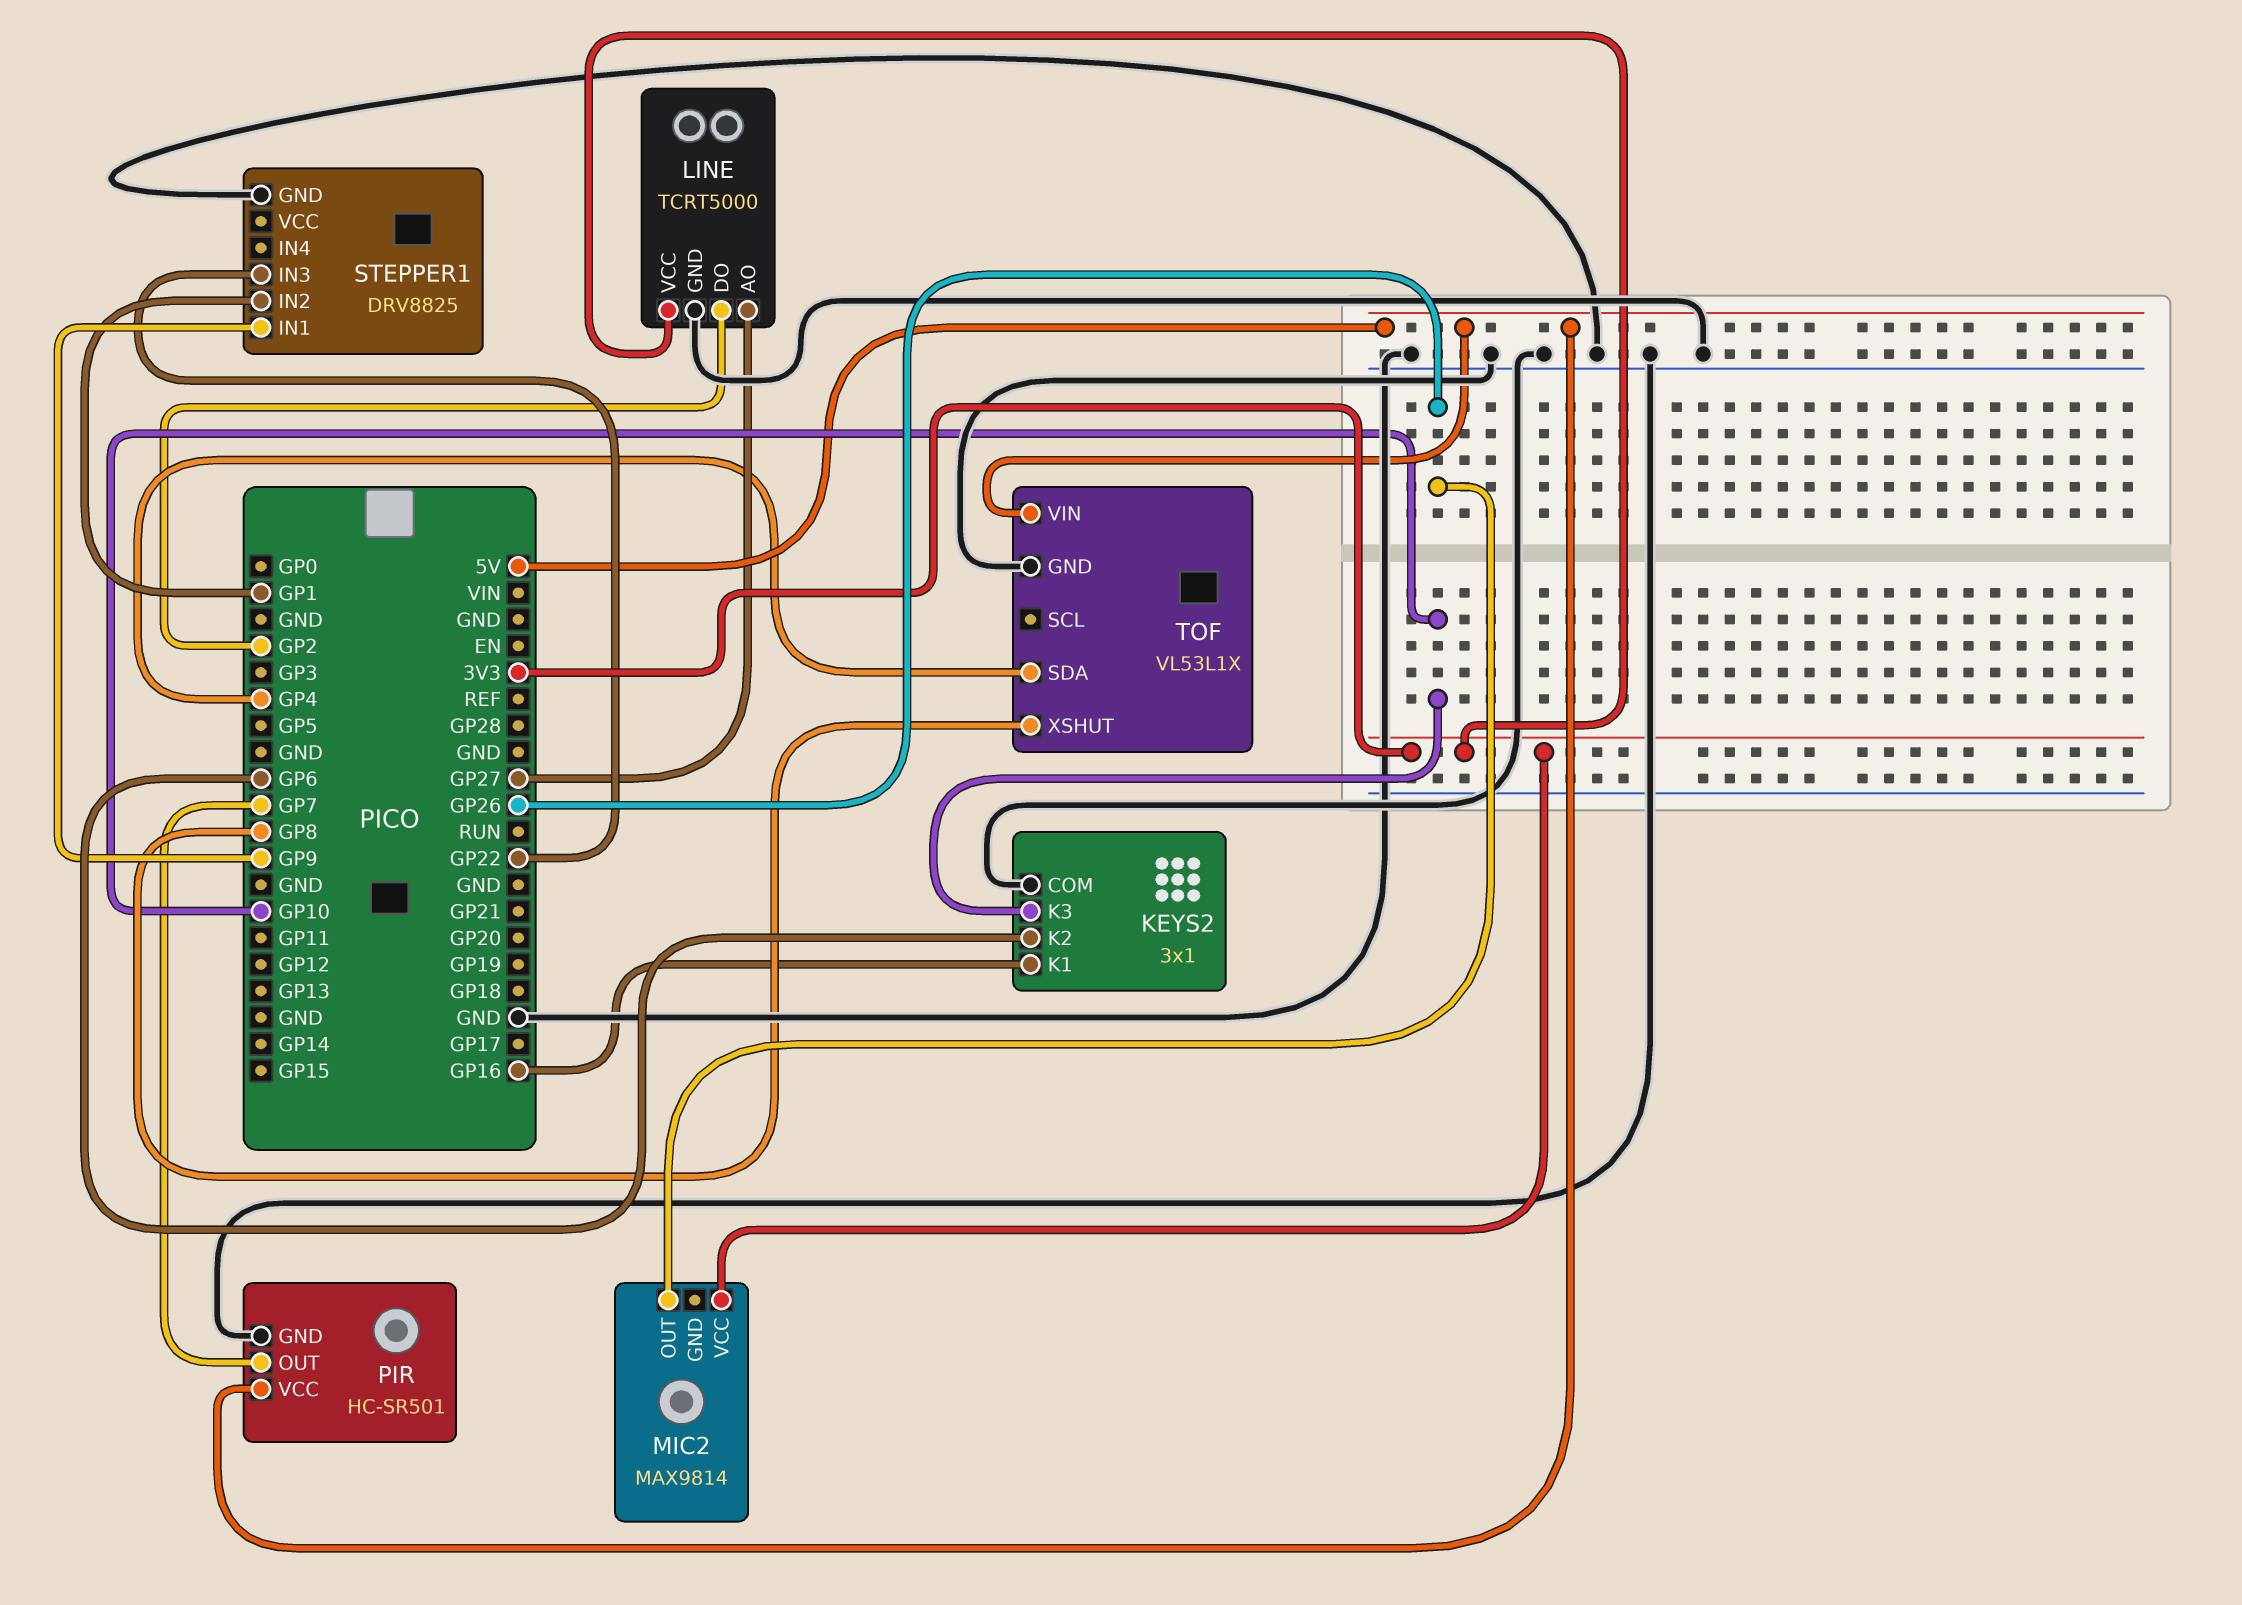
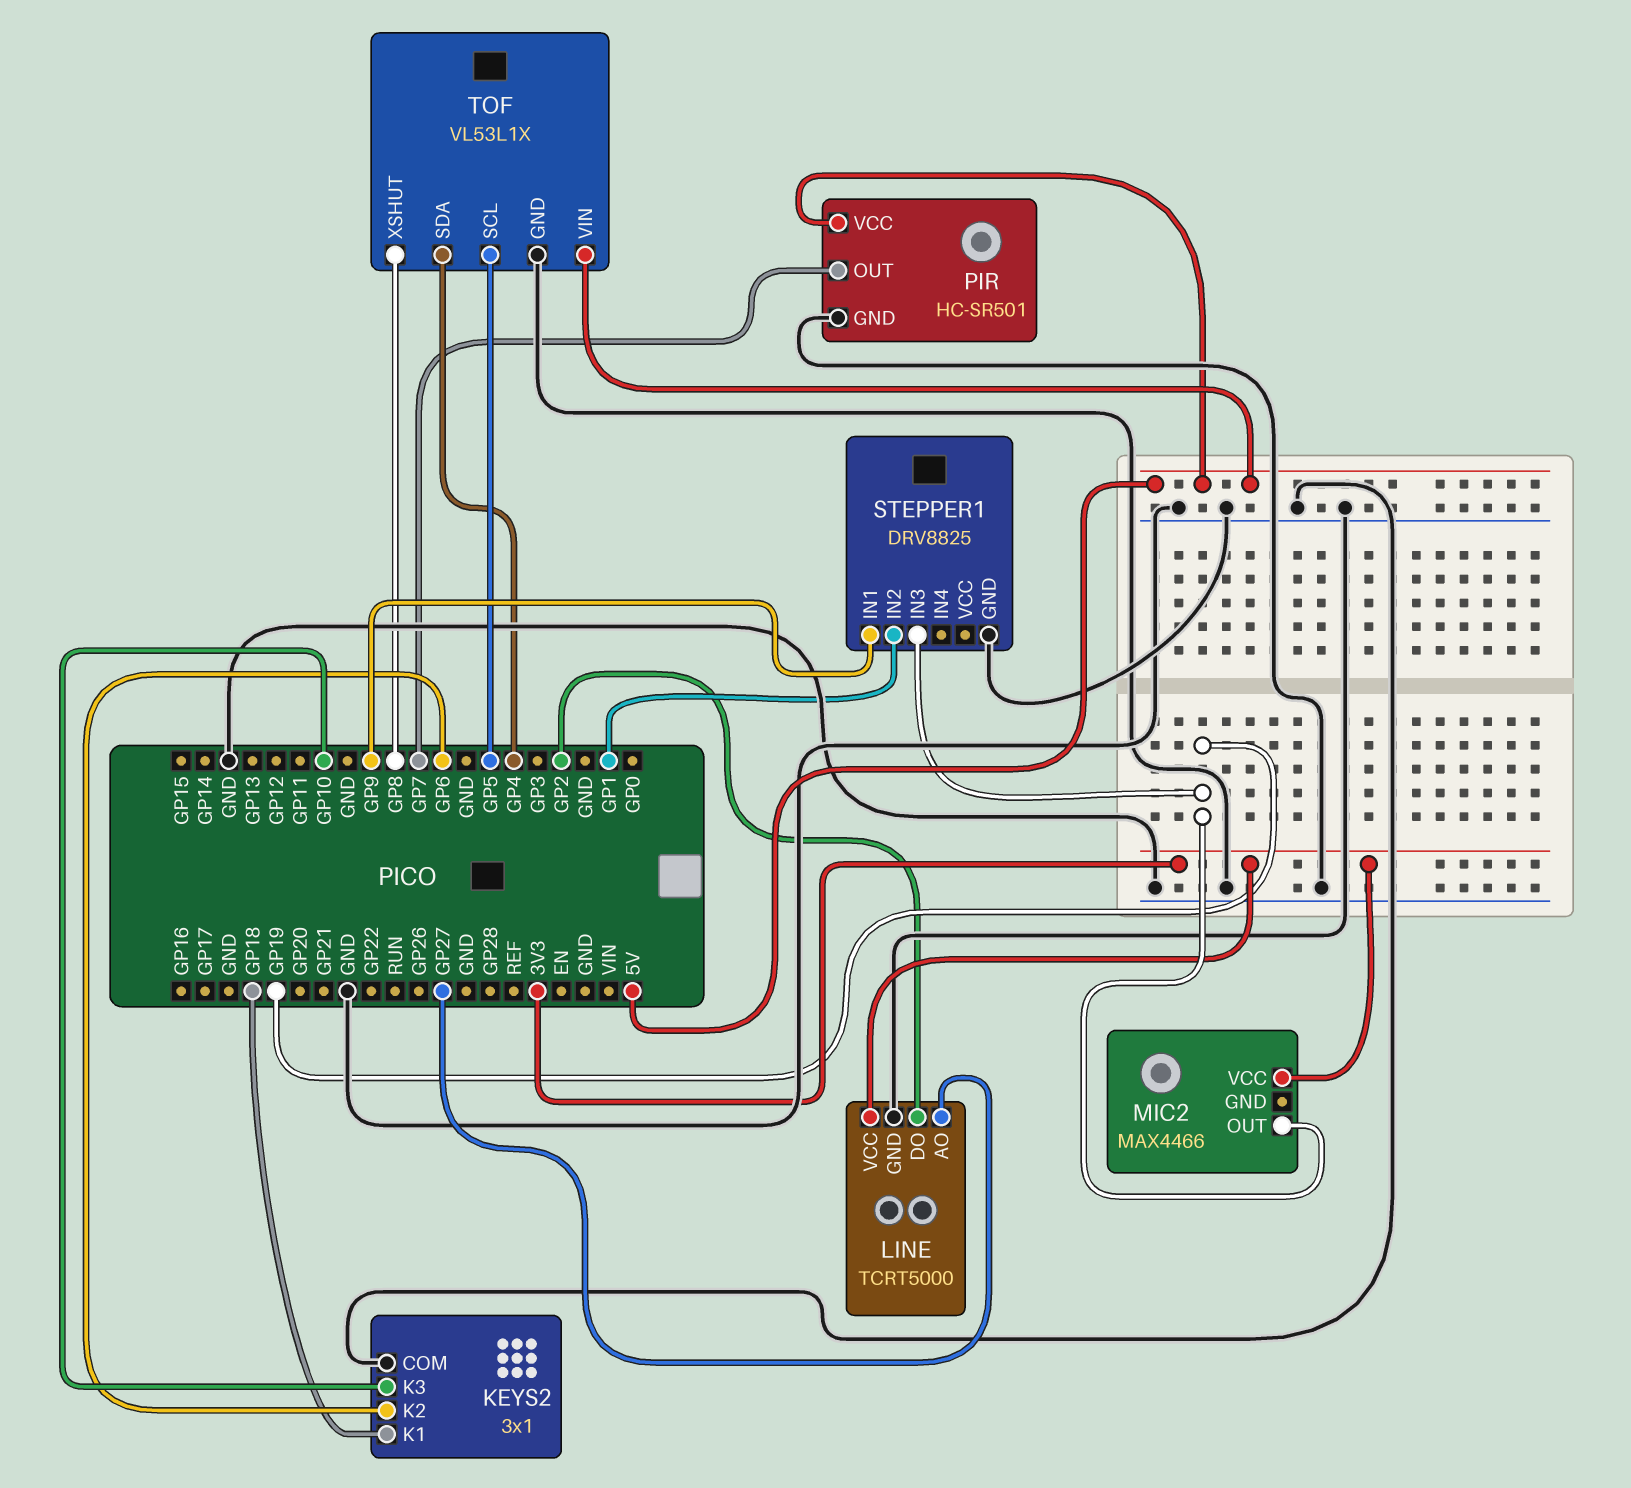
KEYS2 pin K1: GP16 -> GP18
MIC2: MAX9814 -> MAX4466
MIC2 pin OUT: GP26 -> GP19
STEPPER1 pin IN3: GP22 -> GP19
TOF pin SCL: none -> GP5

